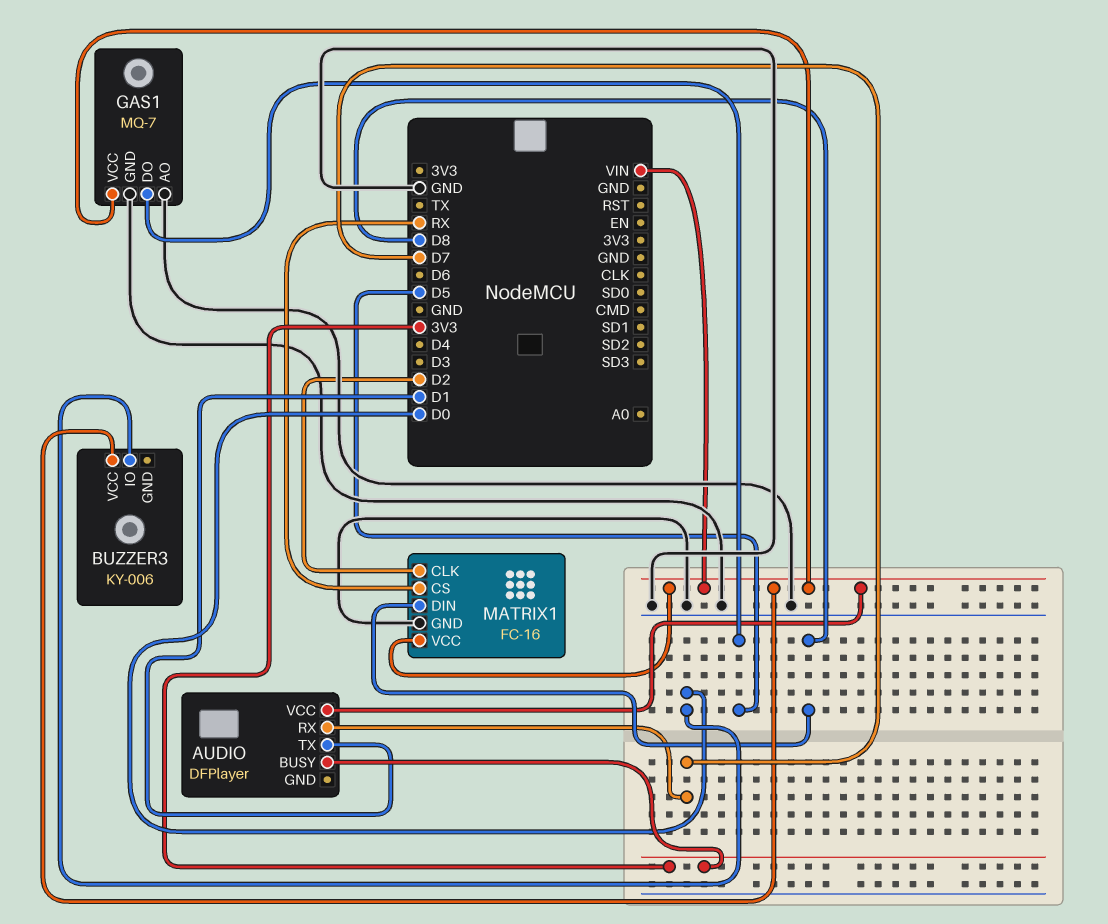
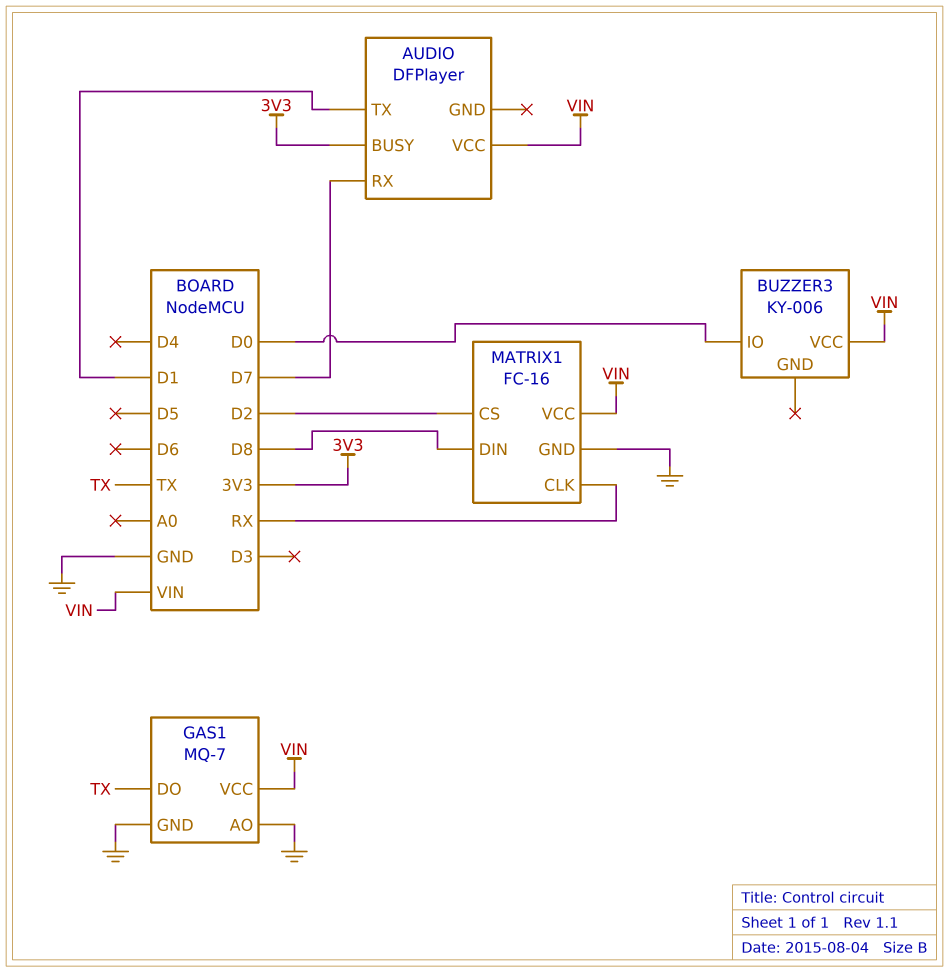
GAS1 pin DO: D5 -> TX
MATRIX1 pin CLK: D2 -> RX
MATRIX1 pin CS: RX -> D2

